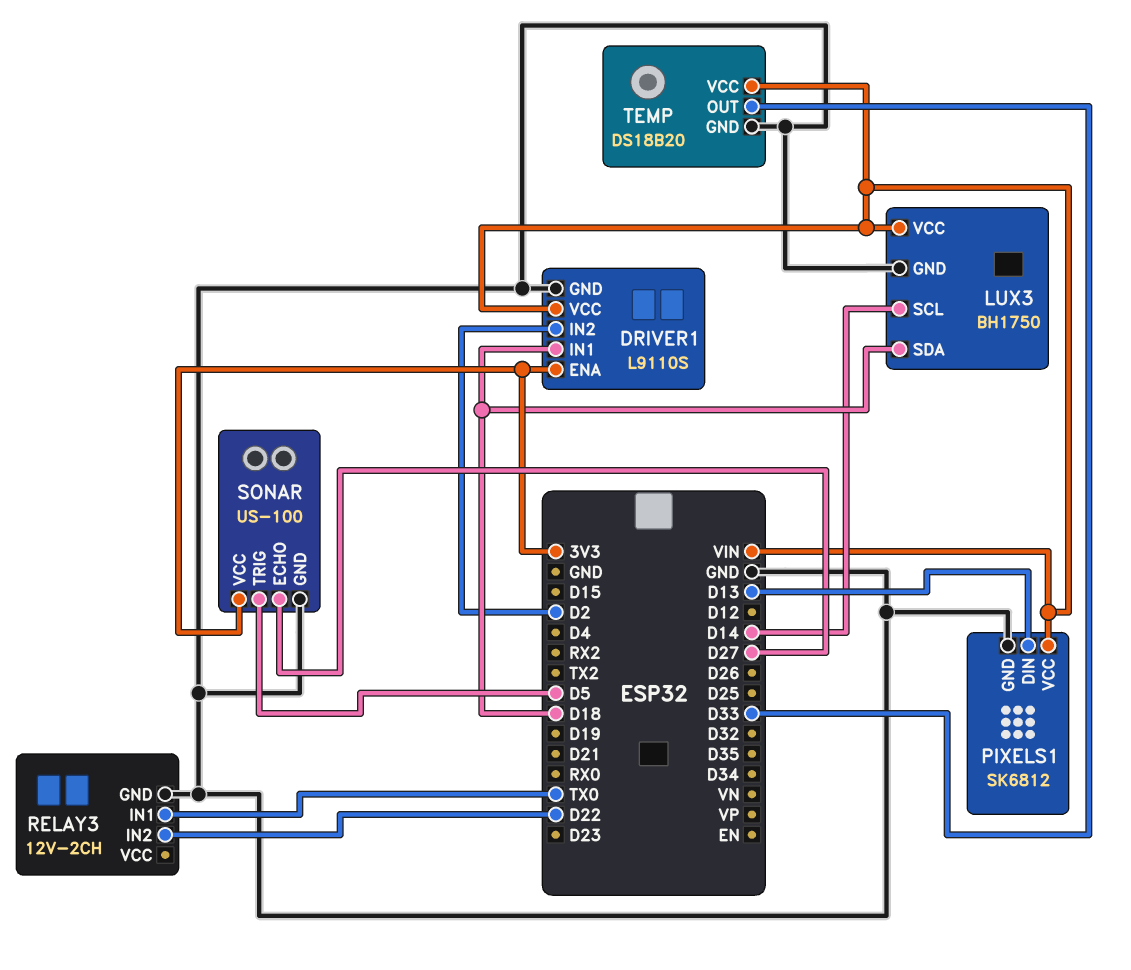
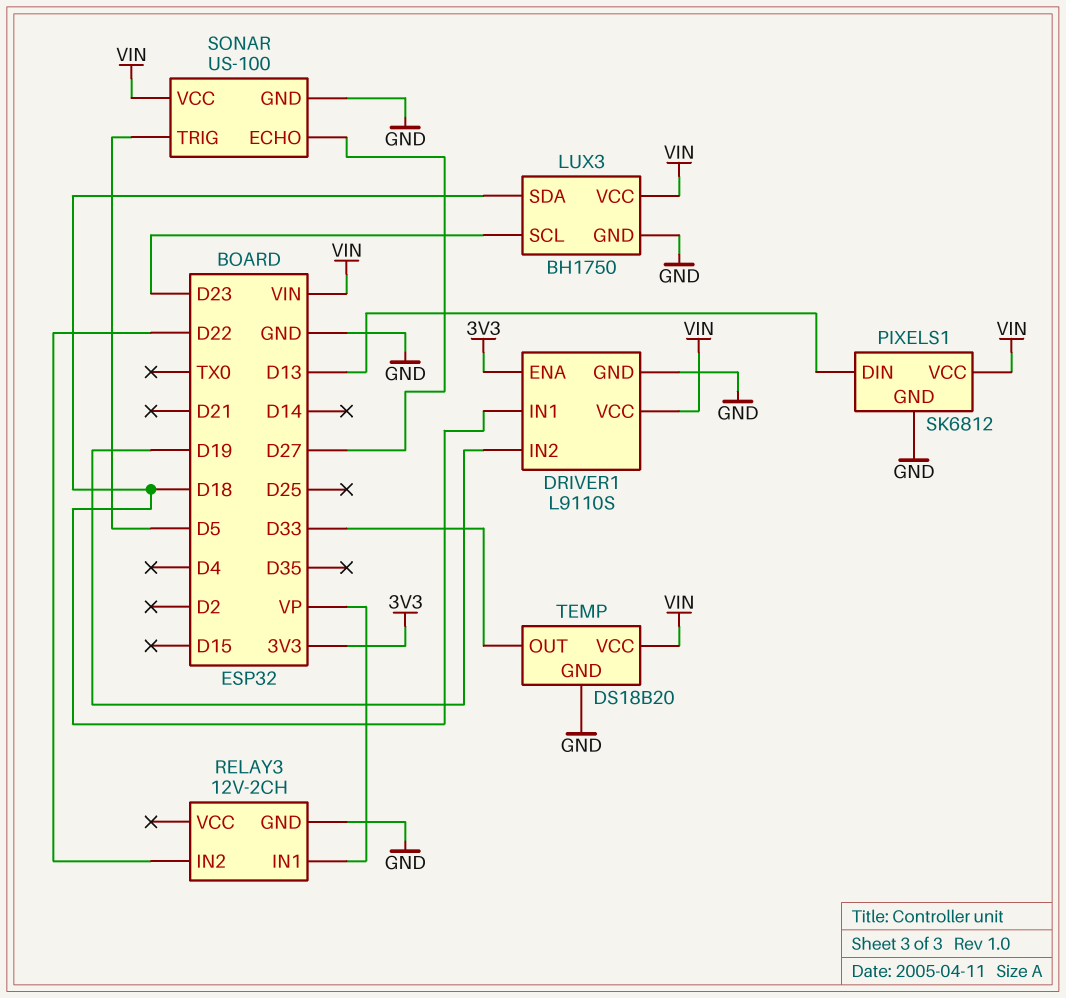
DRIVER1 pin IN2: D2 -> D19
LUX3 pin SCL: D14 -> D23
RELAY3 pin IN1: TX0 -> VP
SONAR pin VCC: 3V3 -> VIN

